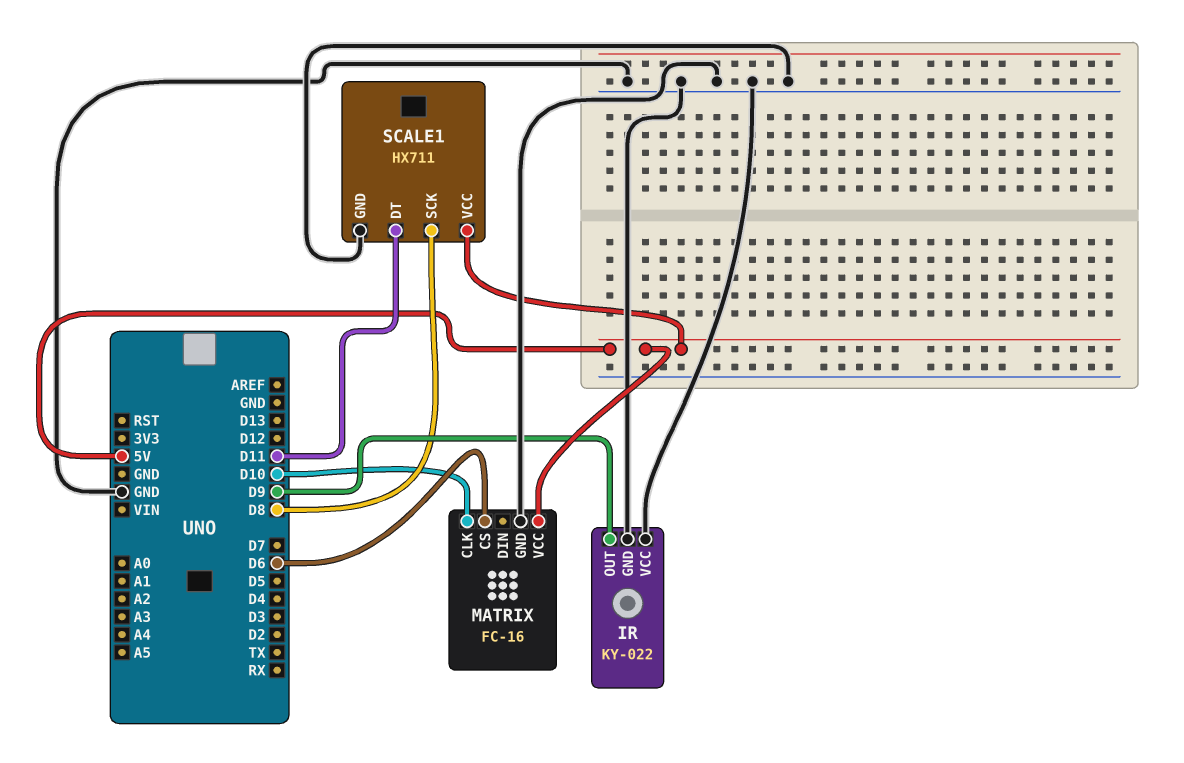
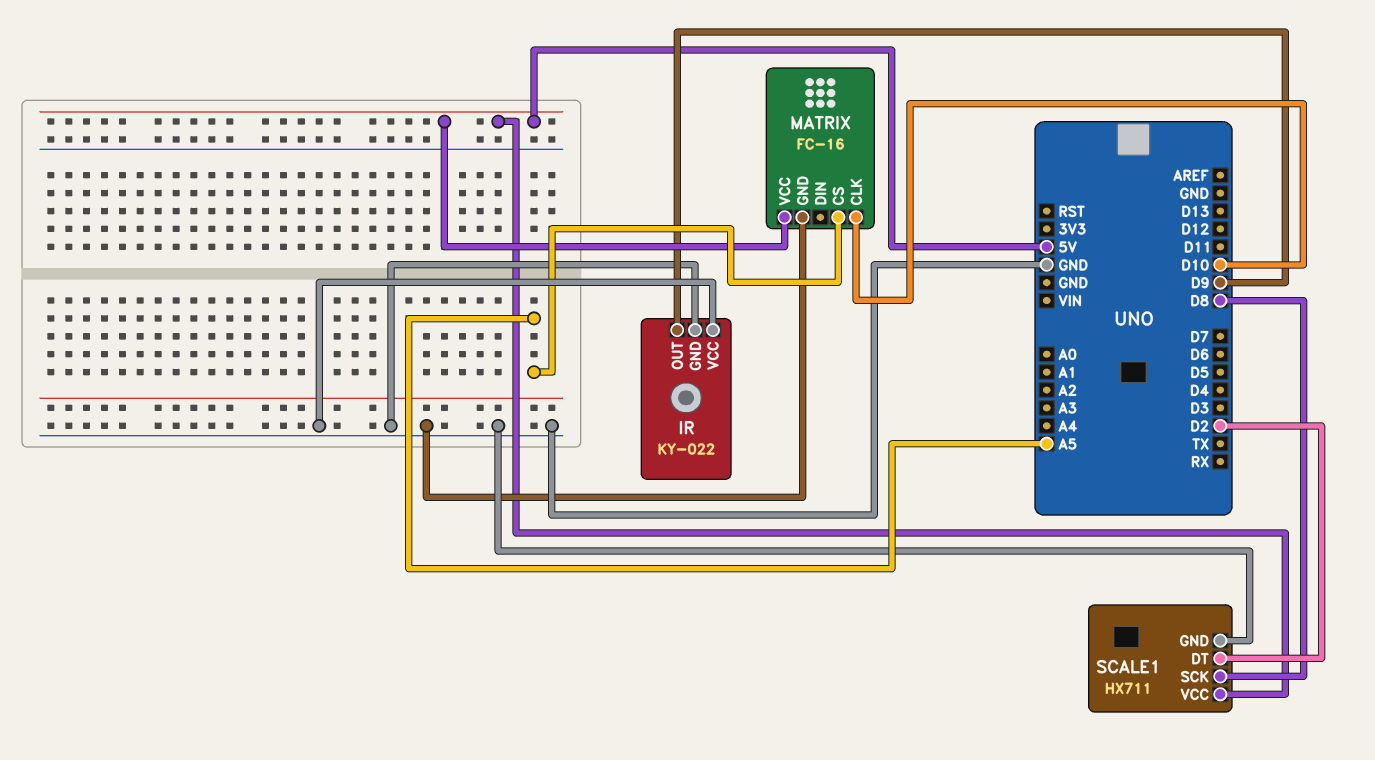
MATRIX pin CS: D6 -> A5
SCALE1 pin DT: D11 -> D2

